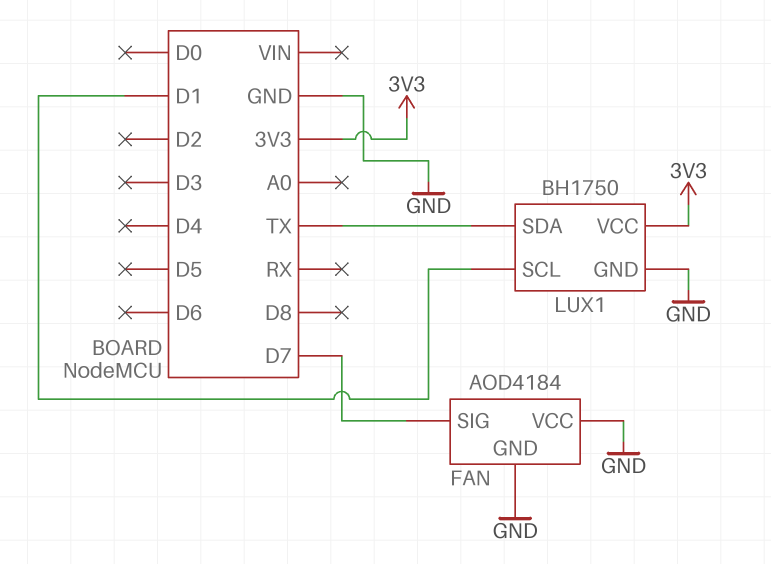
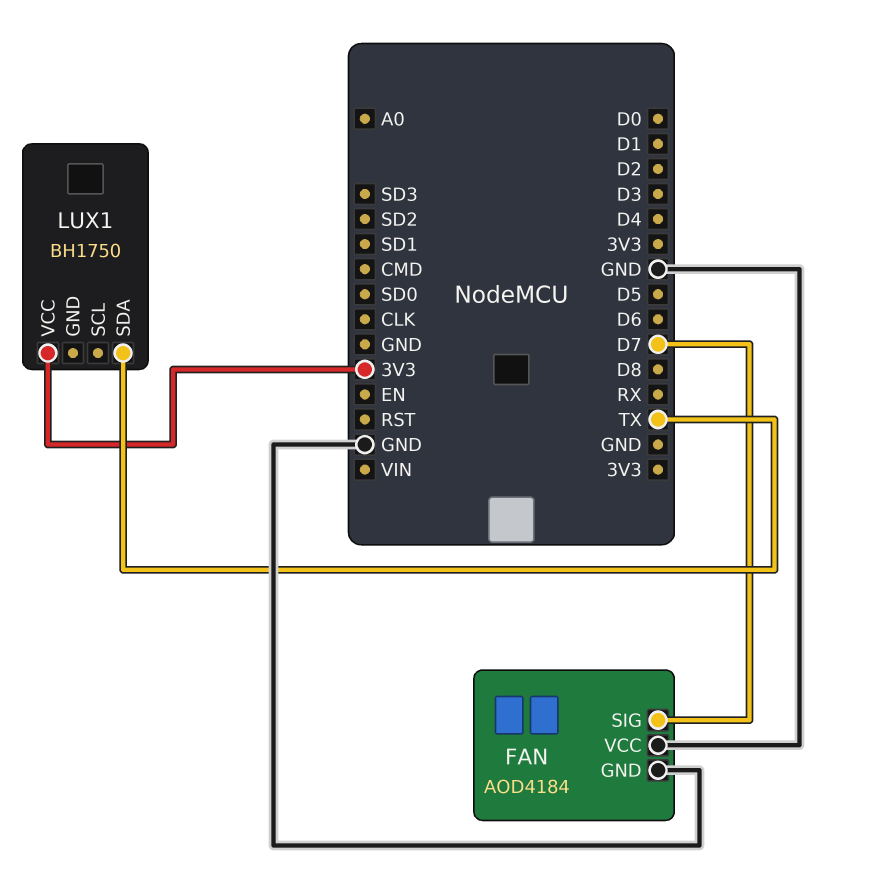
LUX1 pin GND: GND -> none
LUX1 pin SCL: D1 -> none

